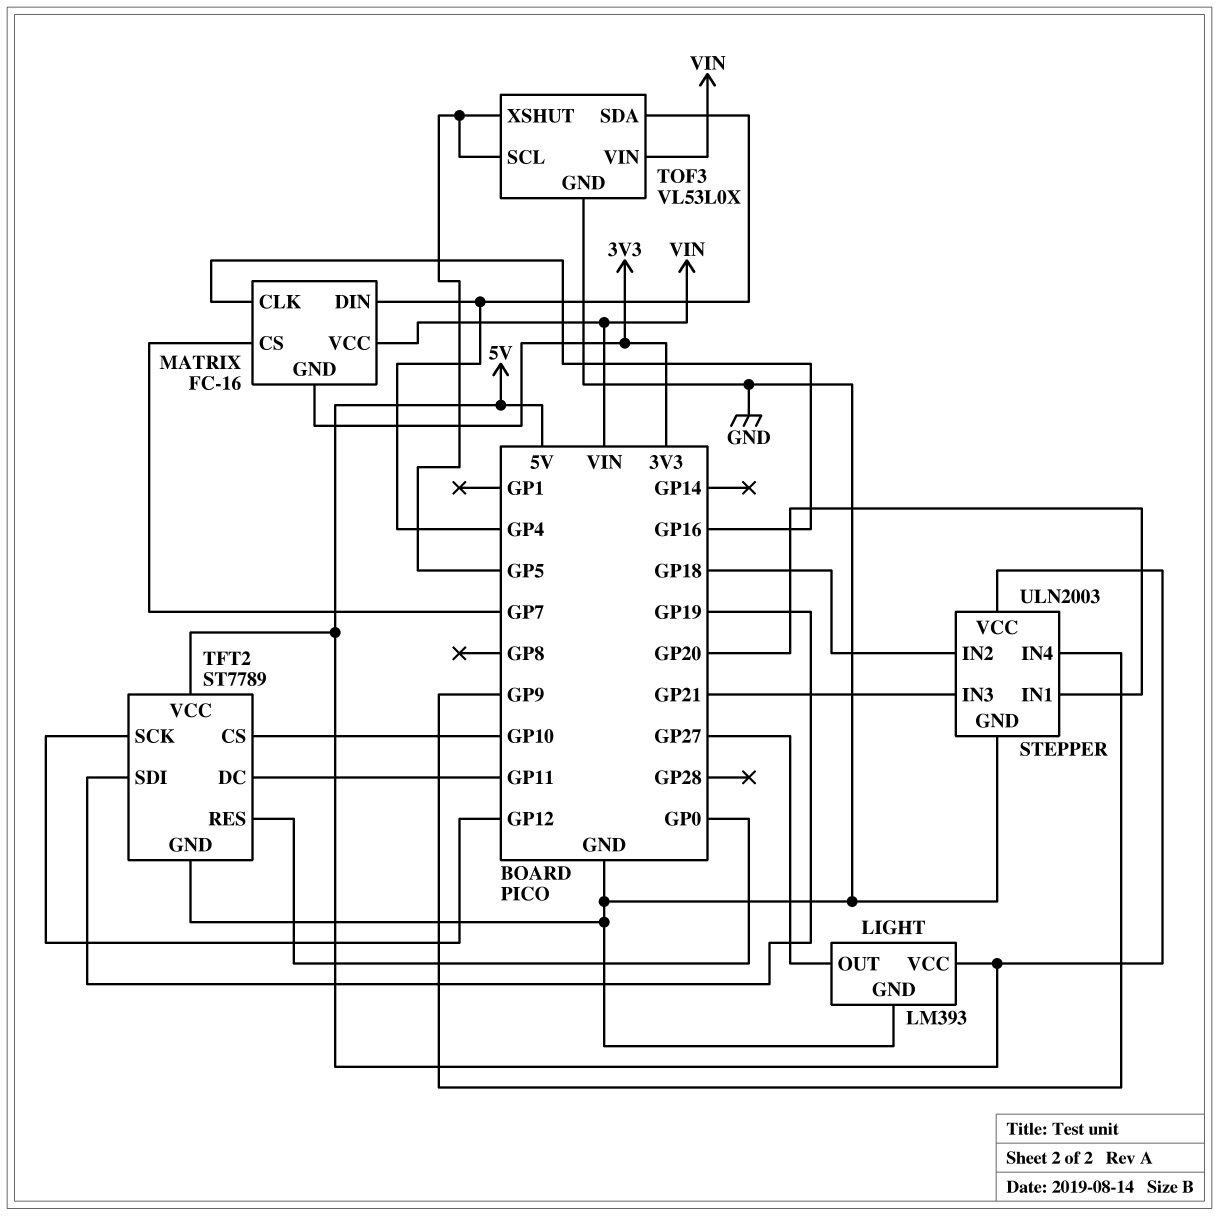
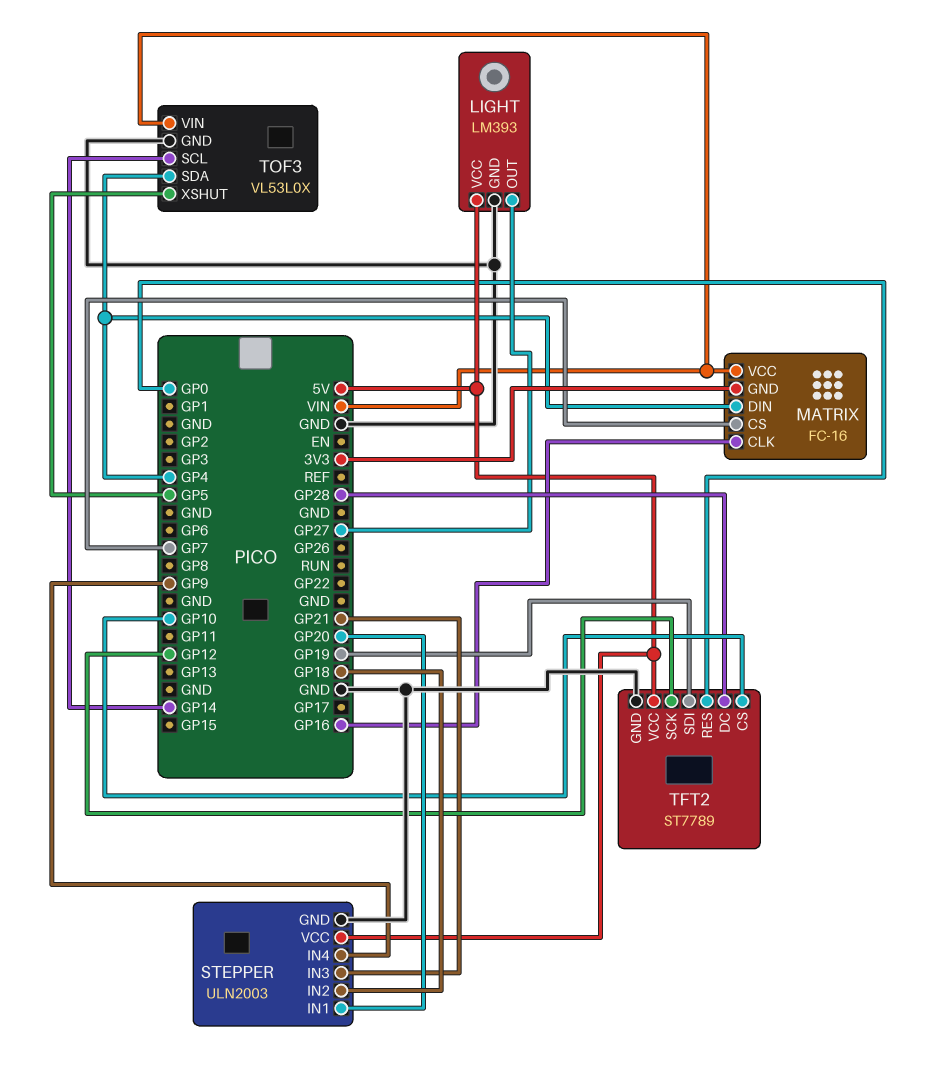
TFT2 pin DC: GP11 -> GP28
TOF3 pin SCL: GP5 -> GP14

